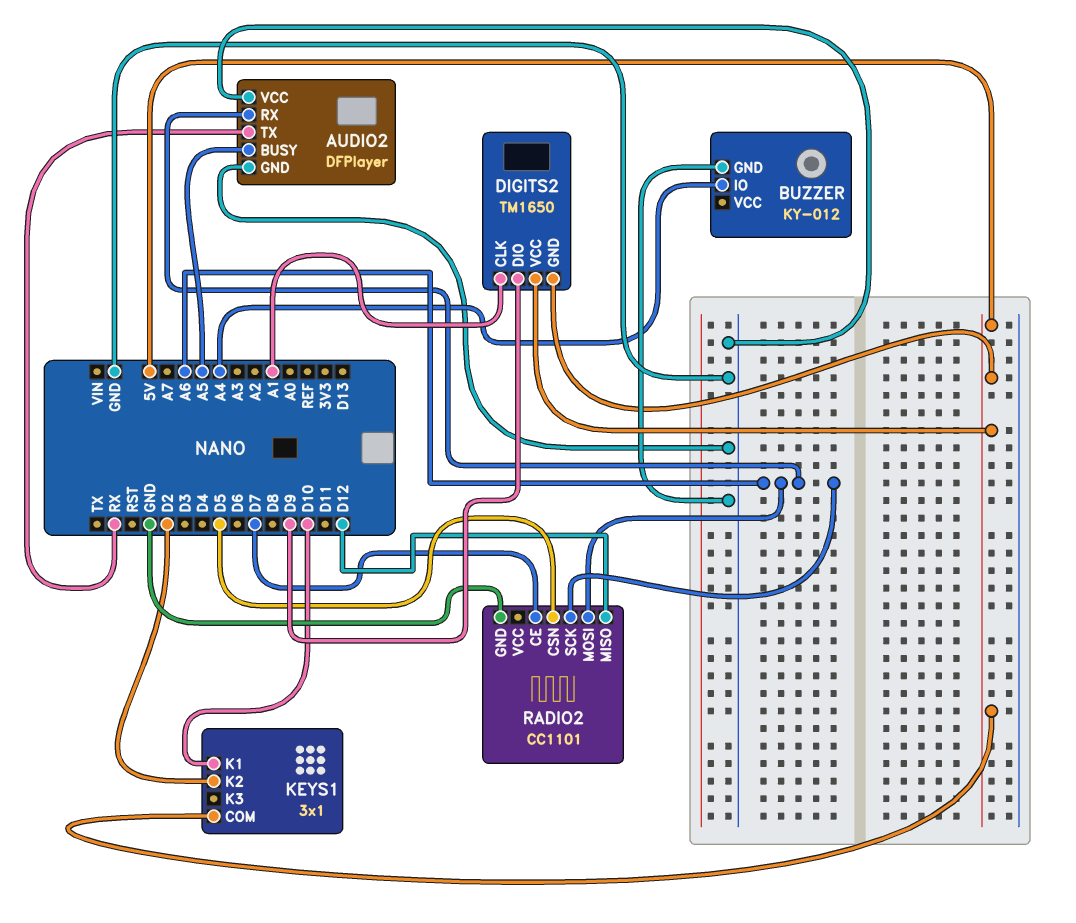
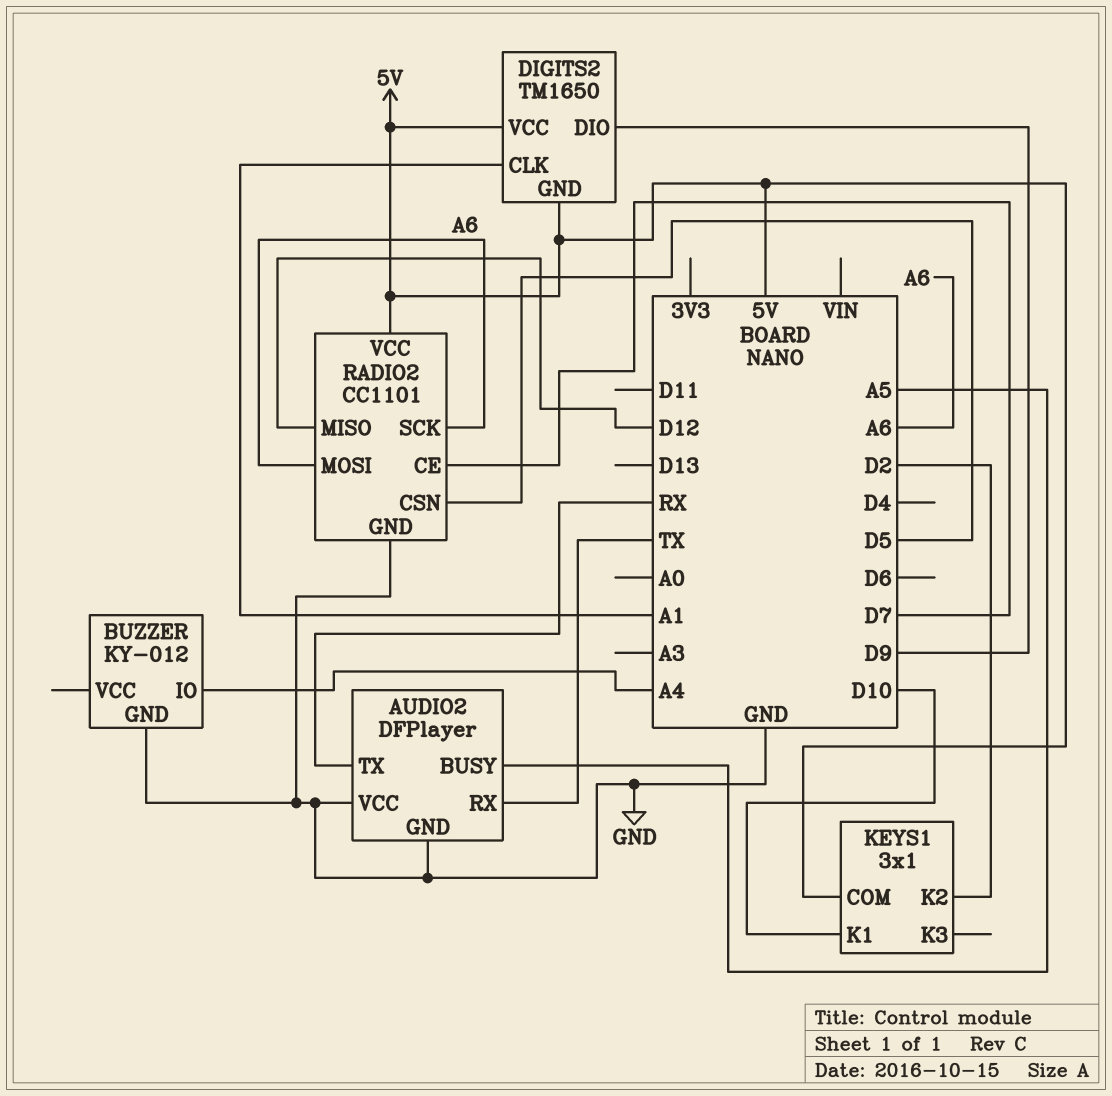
AUDIO2 pin RX: A6 -> TX
RADIO2 pin VCC: none -> 5V

